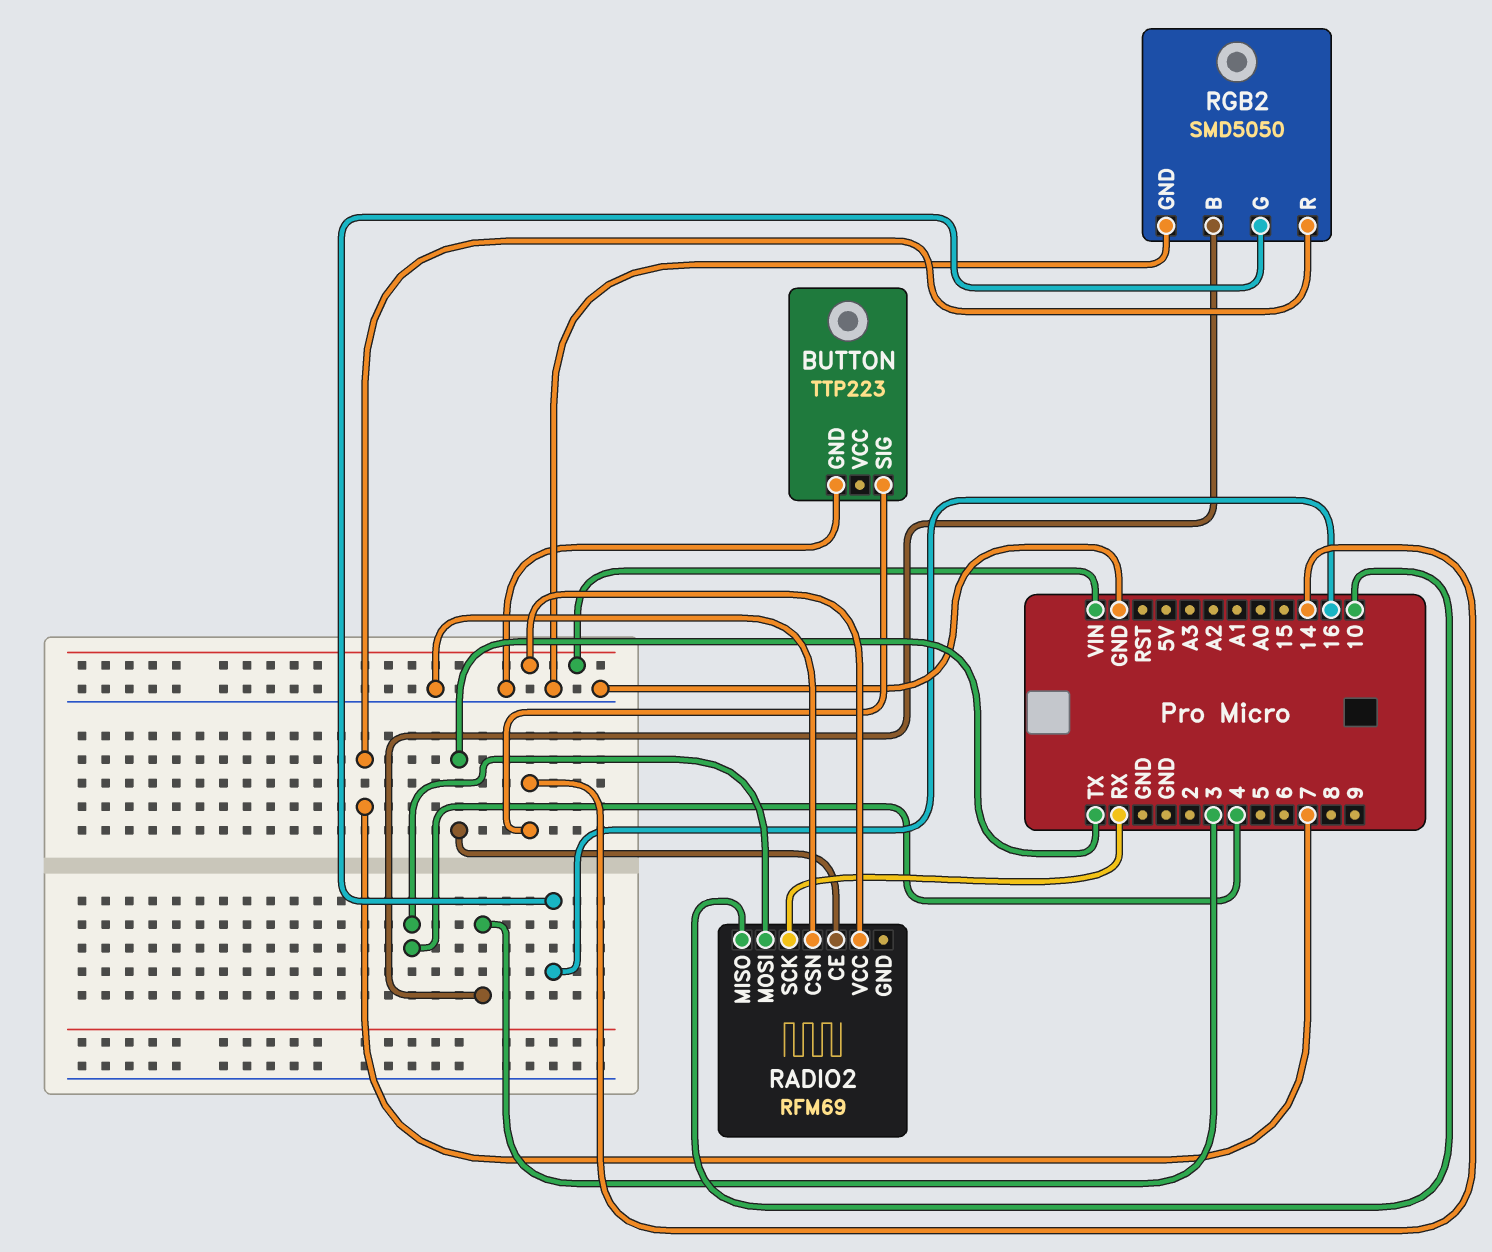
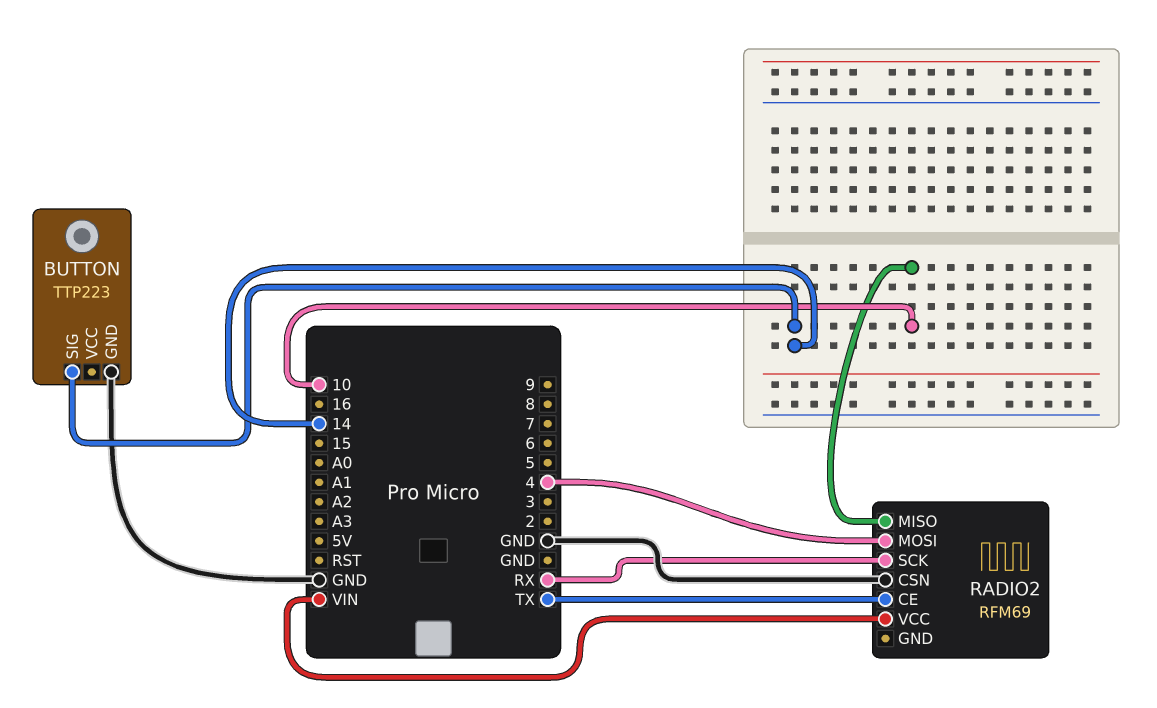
RGB2: SMD5050 -> none
RGB2 pin B: 3 -> none
RGB2 pin G: 16 -> none
RGB2 pin GND: GND -> none
RGB2 pin R: 7 -> none

